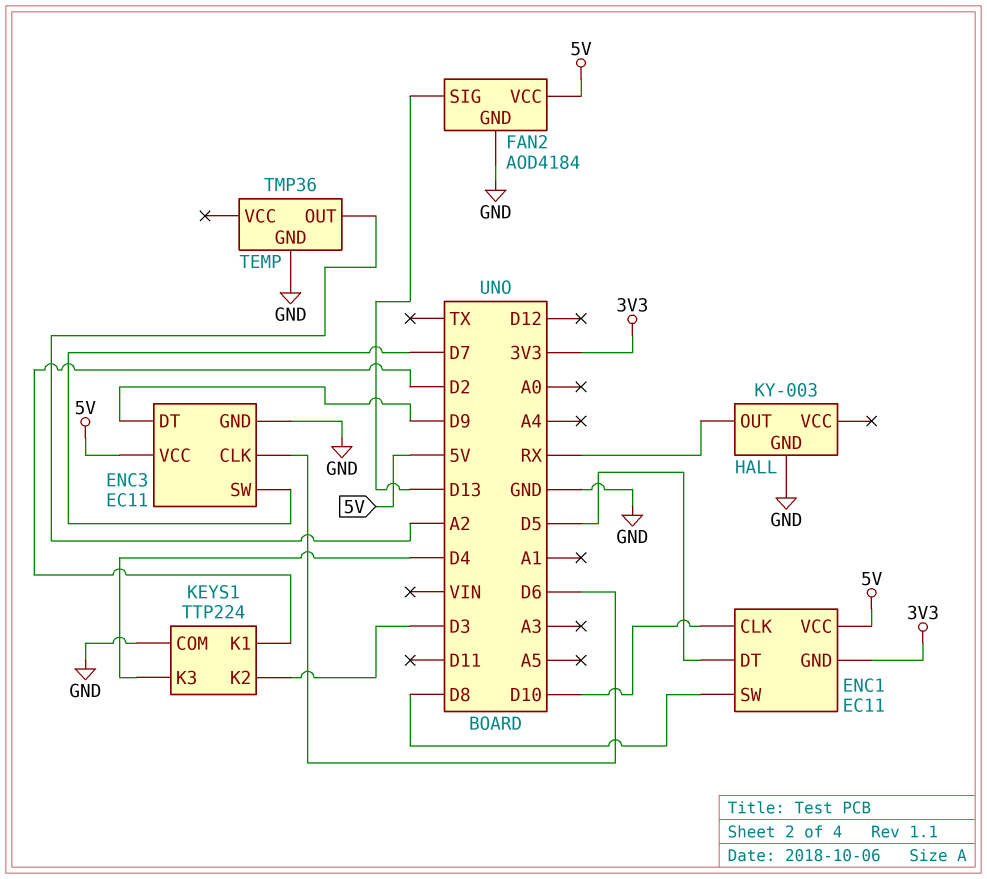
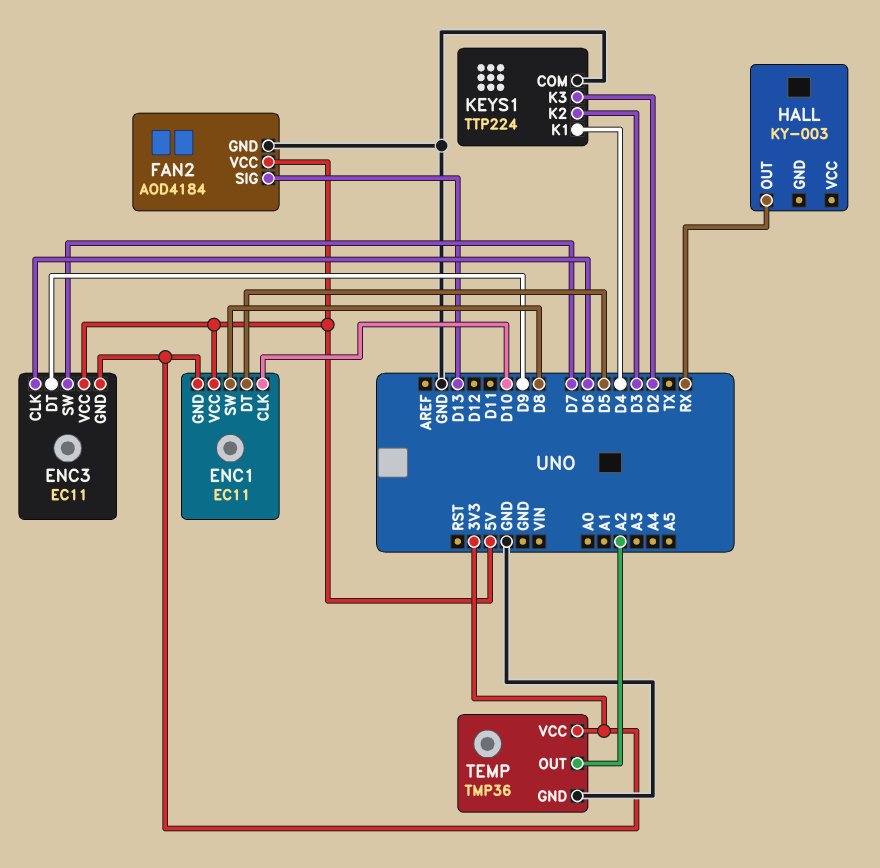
ENC3 pin GND: GND -> 3V3
HALL pin GND: GND -> none
KEYS1 pin K1: D2 -> D4
KEYS1 pin K3: D4 -> D2
TEMP pin VCC: none -> 3V3

